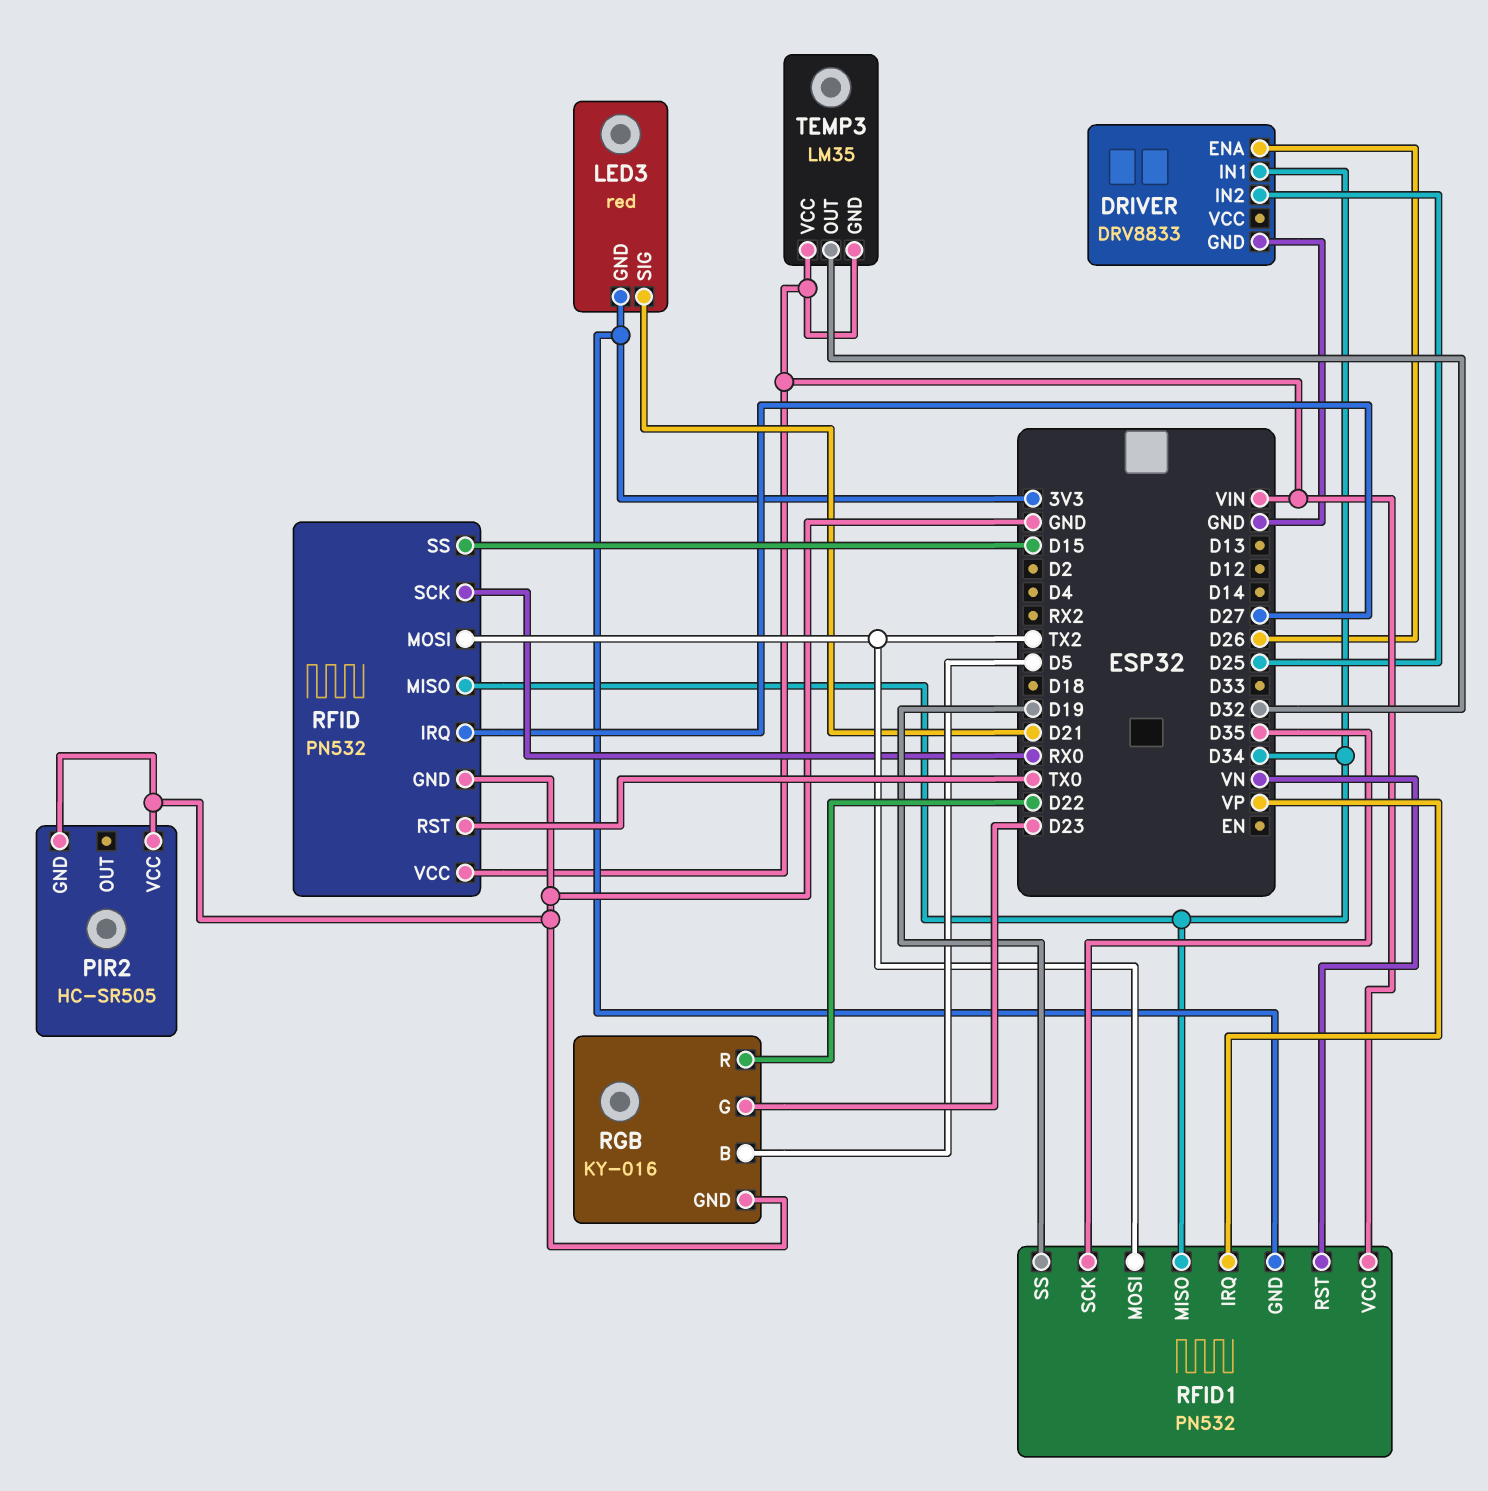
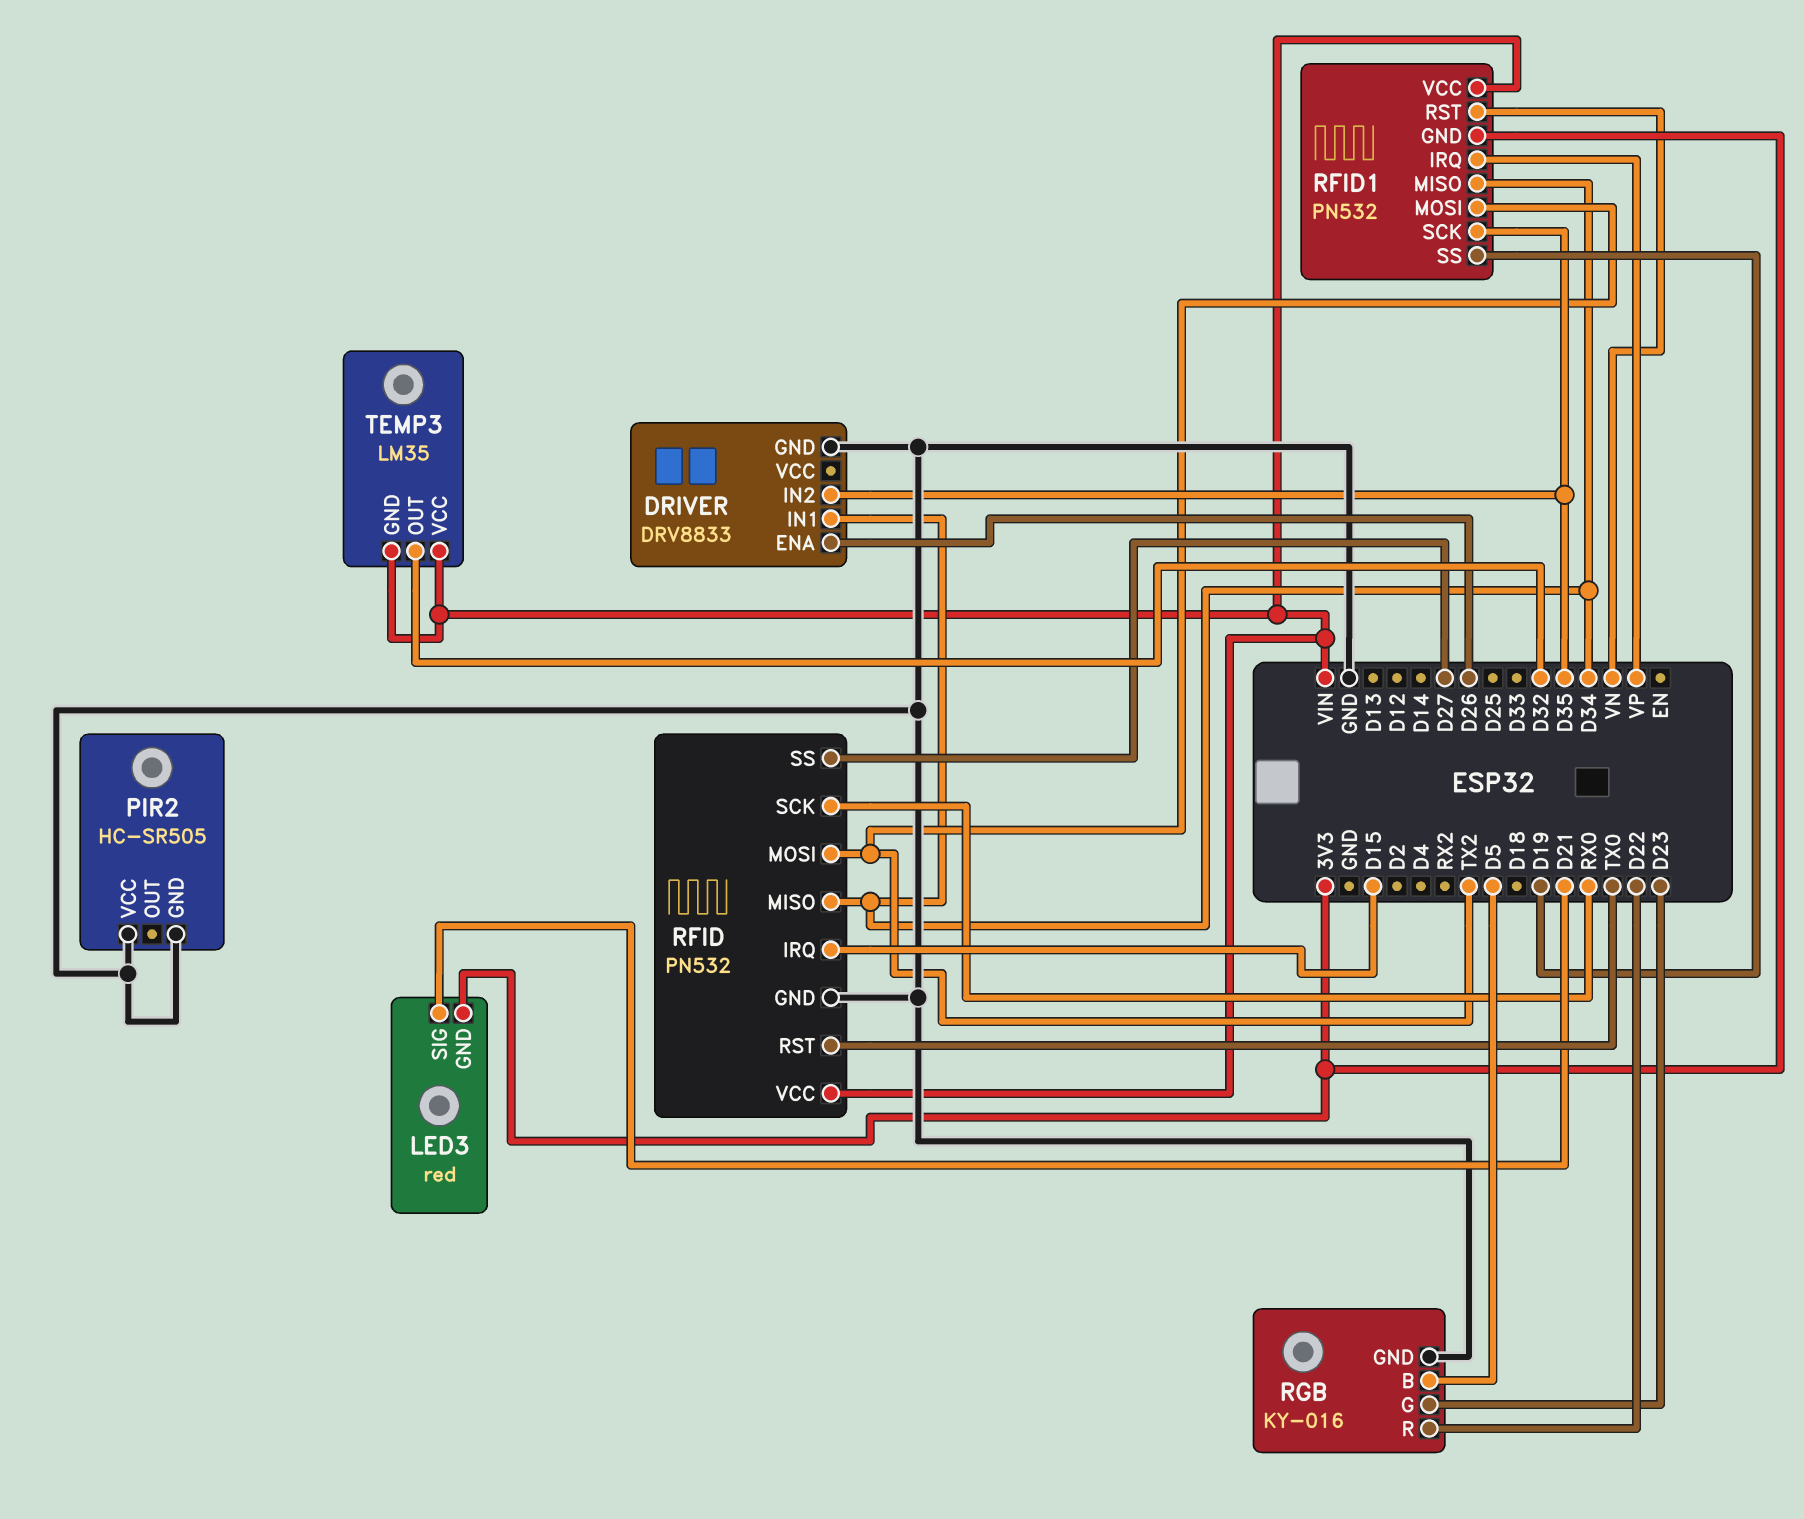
DRIVER pin IN2: D25 -> D35
RFID pin IRQ: D27 -> D15
RFID pin SS: D15 -> D27

